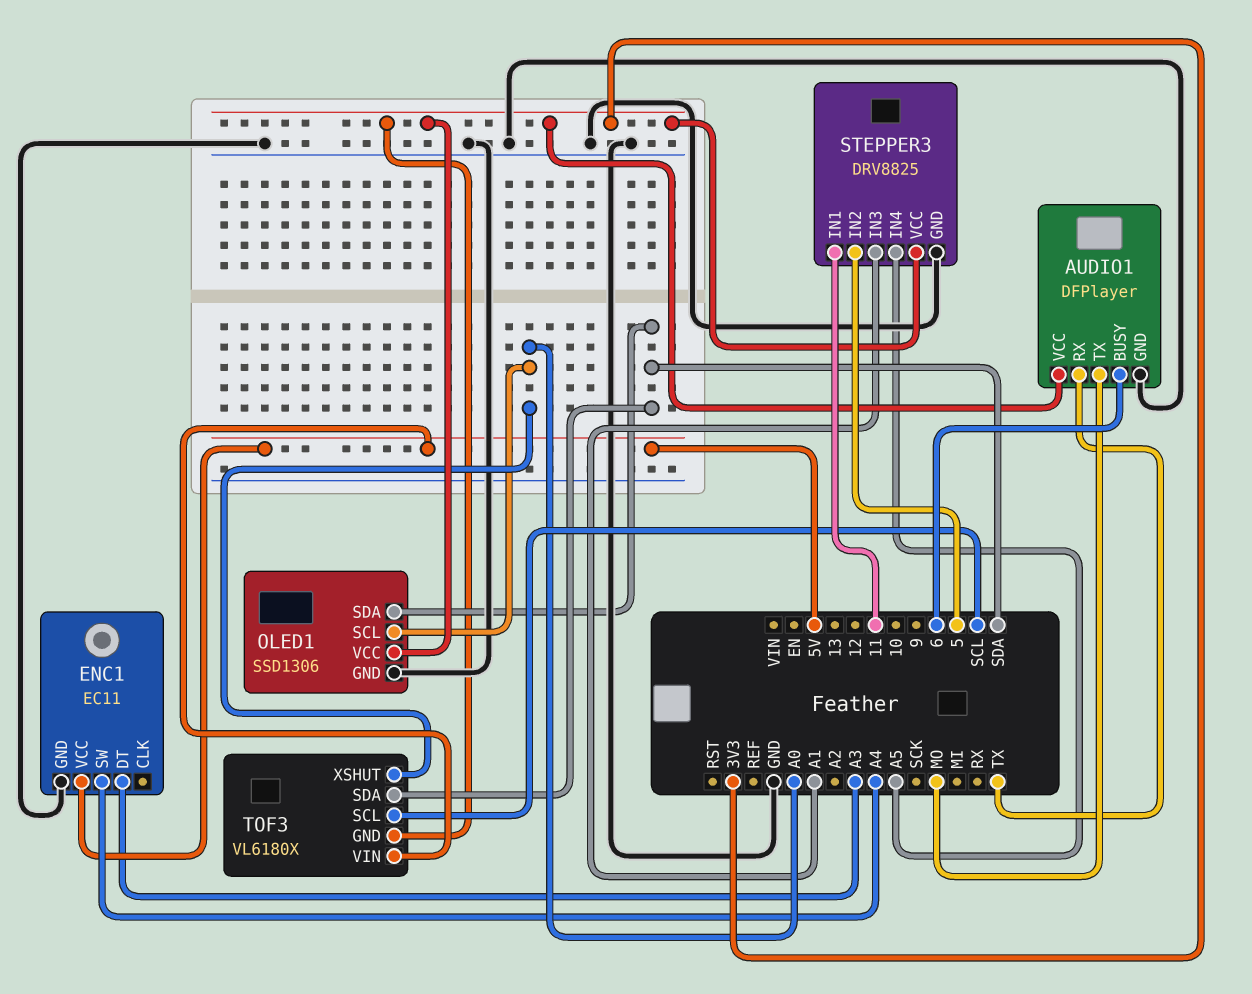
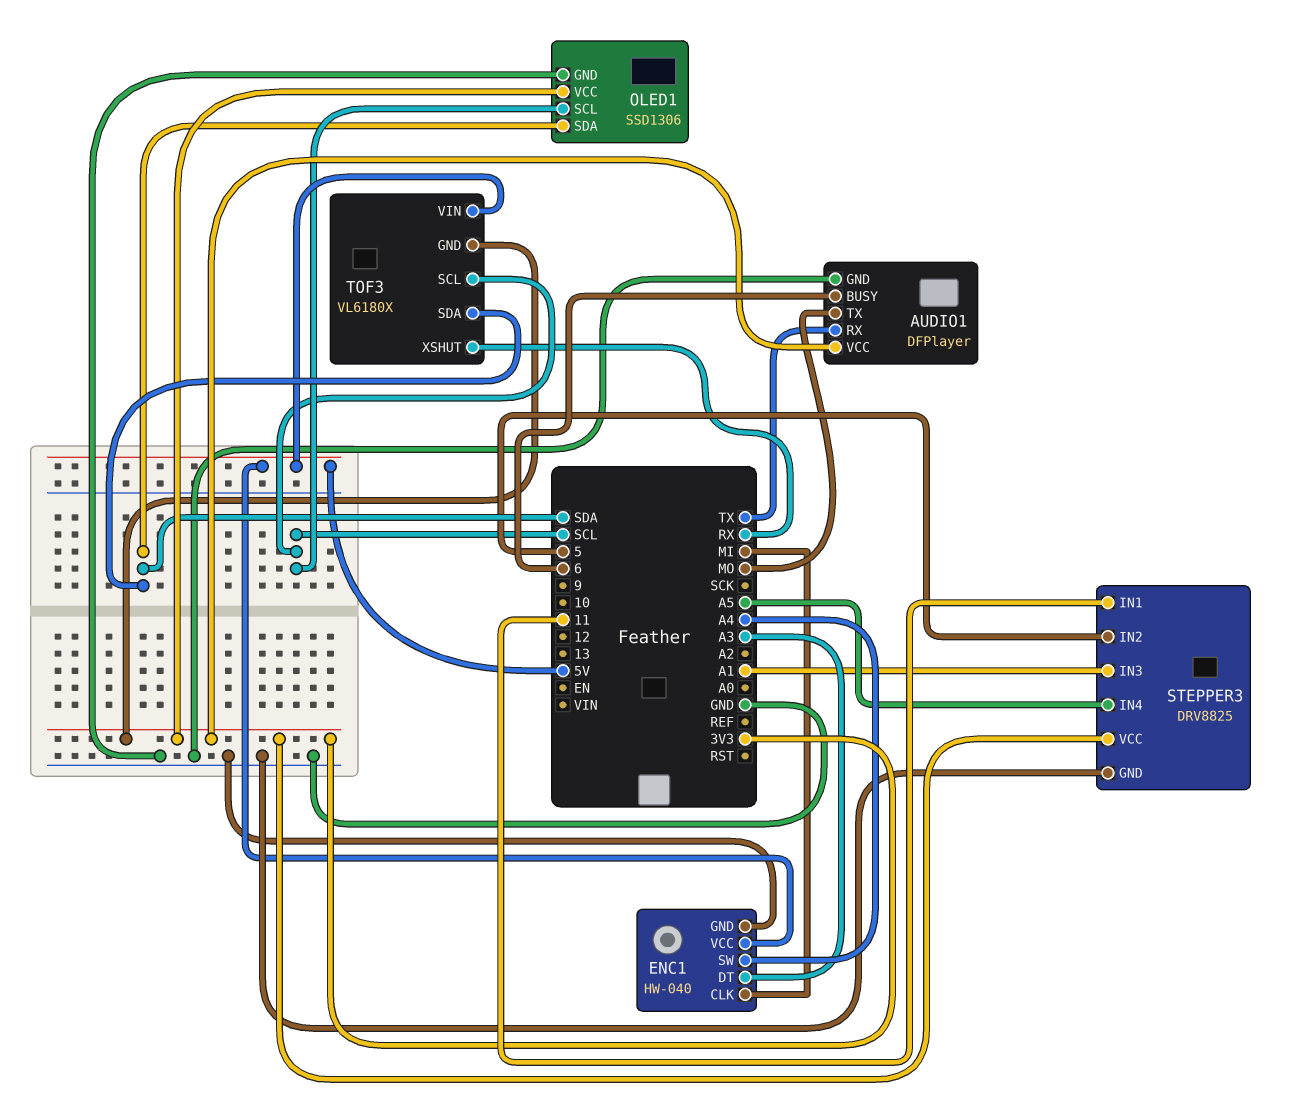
ENC1: EC11 -> HW-040
ENC1 pin CLK: none -> MI
OLED1 pin SCL: A0 -> SCL
TOF3 pin XSHUT: A0 -> RX

